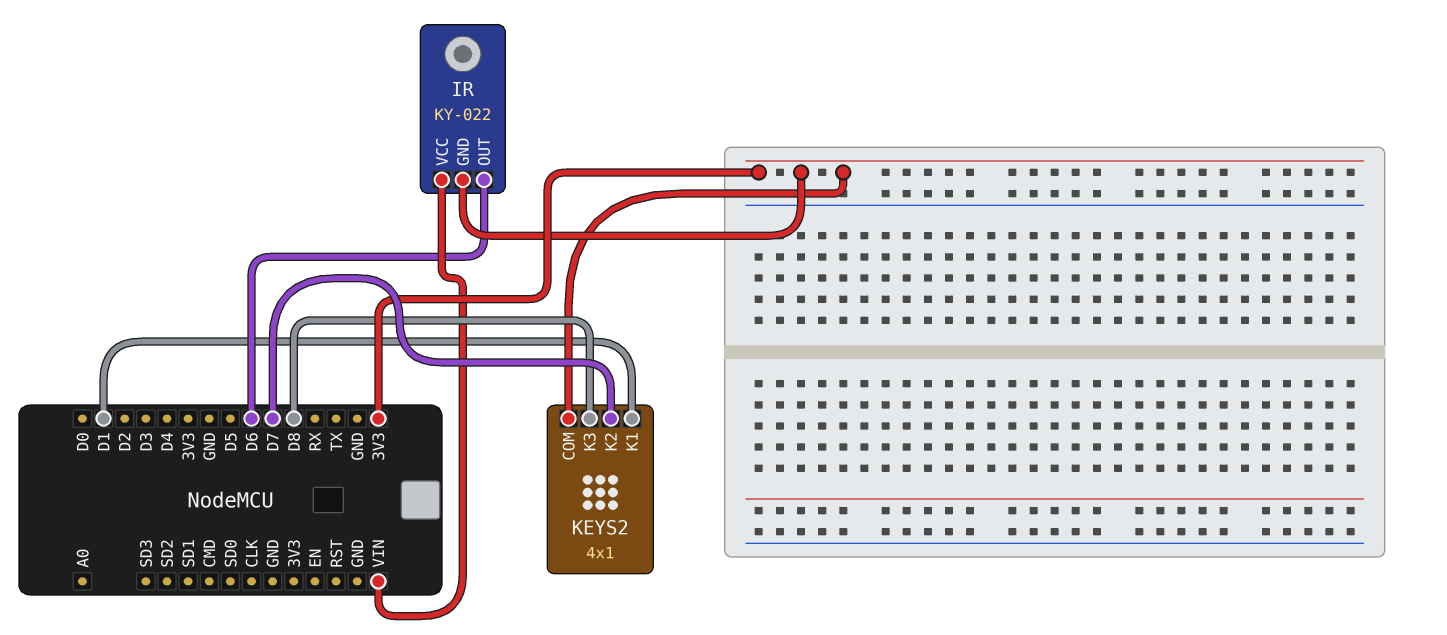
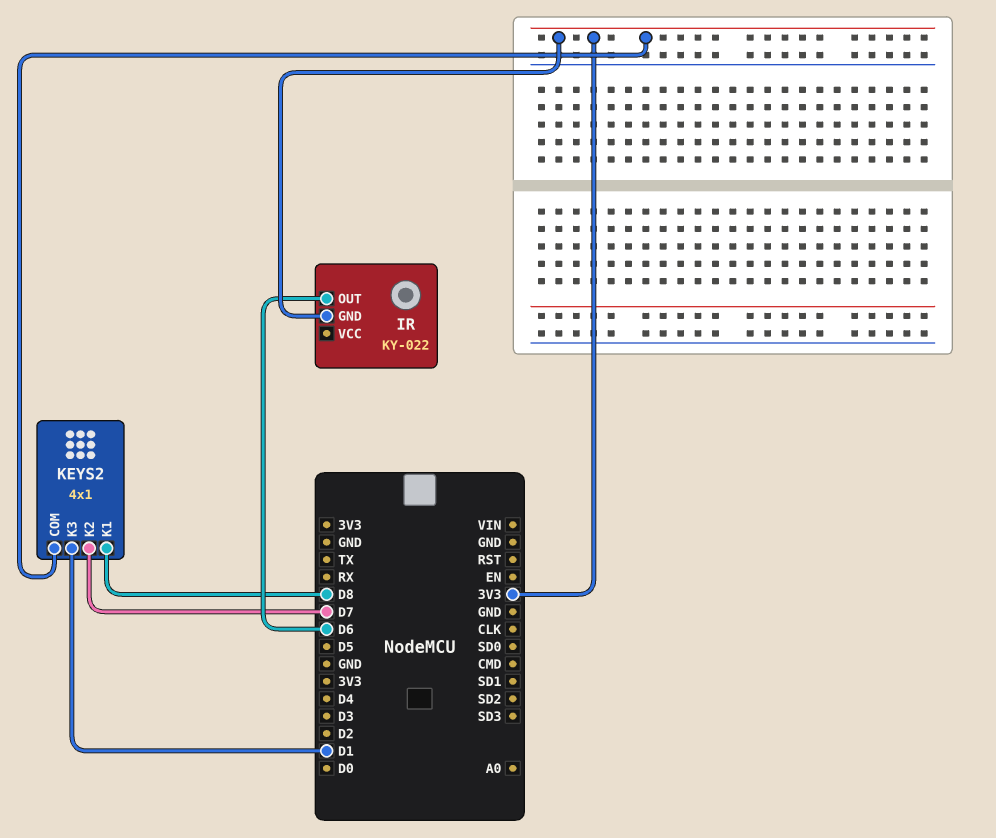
IR pin VCC: VIN -> none
KEYS2 pin K1: D1 -> D8
KEYS2 pin K3: D8 -> D1

